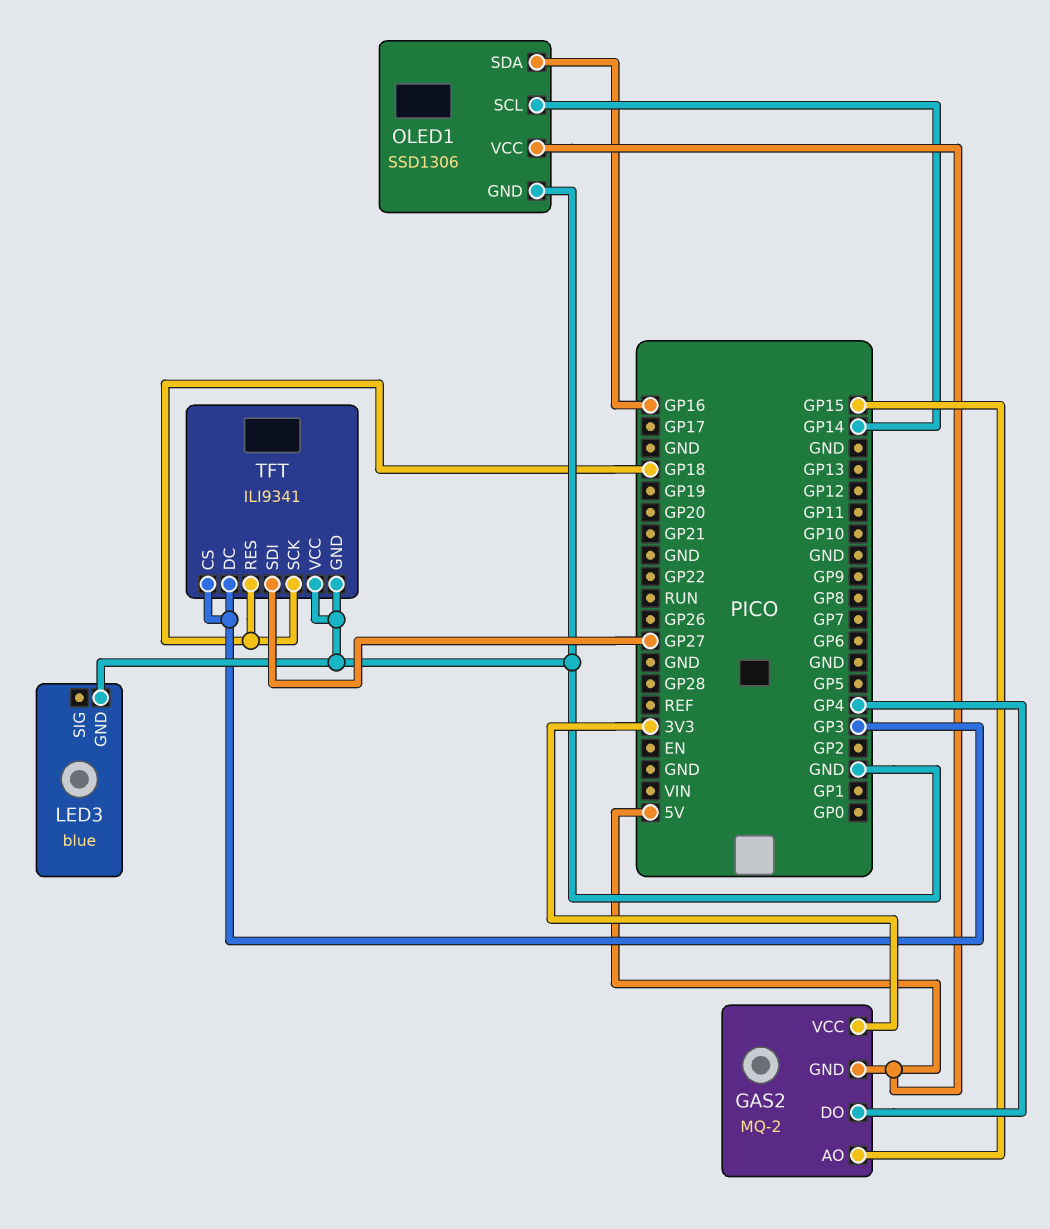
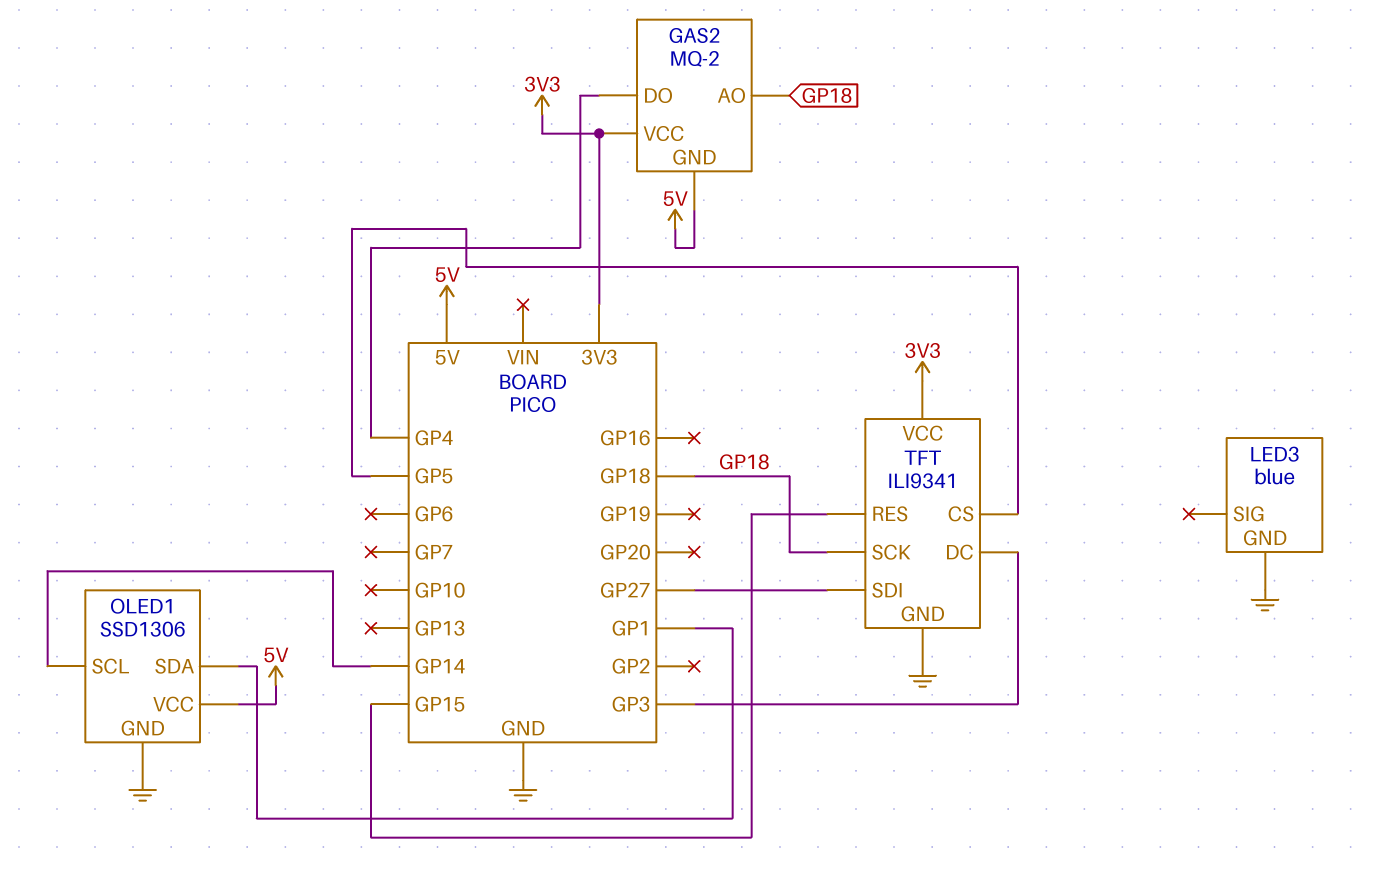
GAS2 pin AO: GP15 -> GP18
OLED1 pin SDA: GP16 -> GP1
TFT pin CS: GP3 -> GP5
TFT pin RES: GP18 -> GP15
TFT pin VCC: GND -> 3V3

